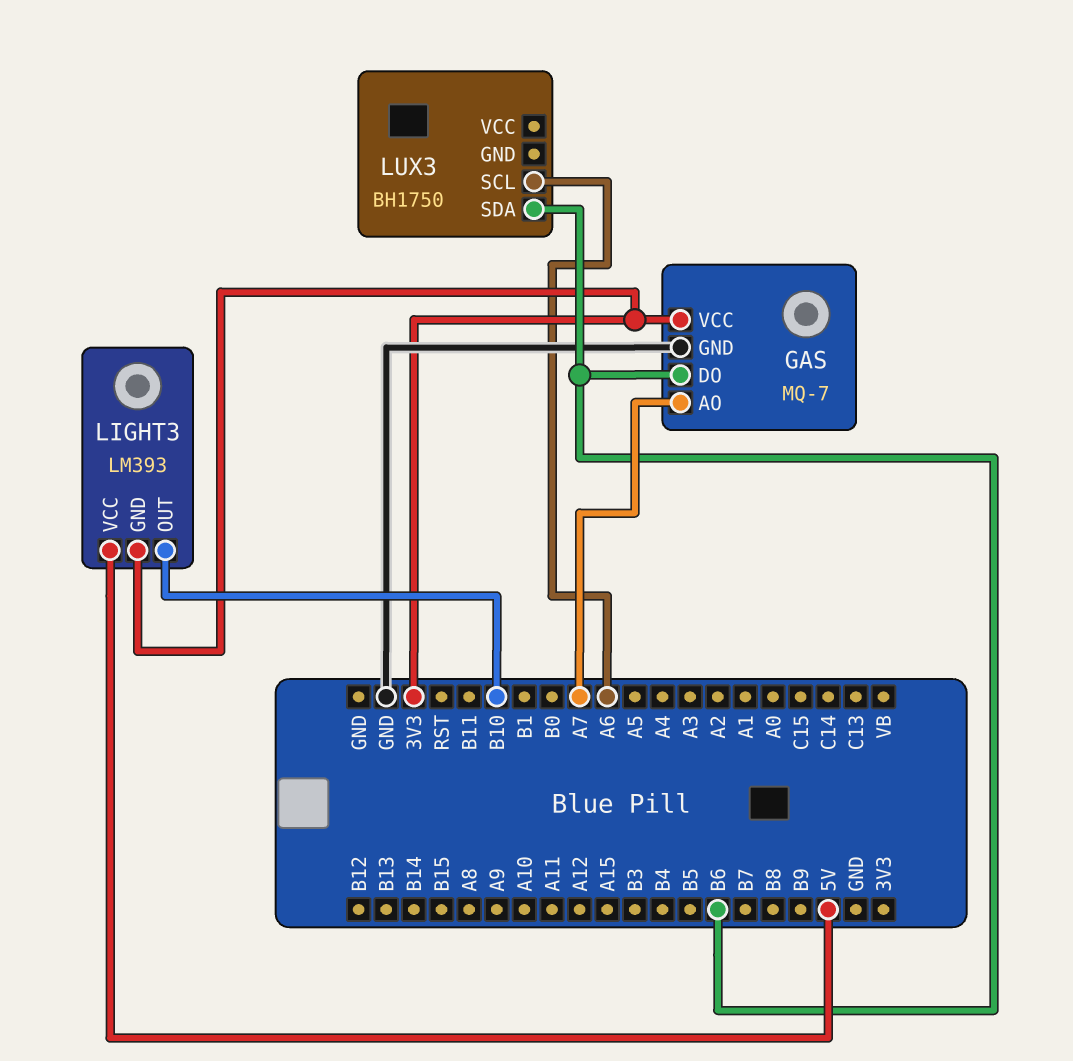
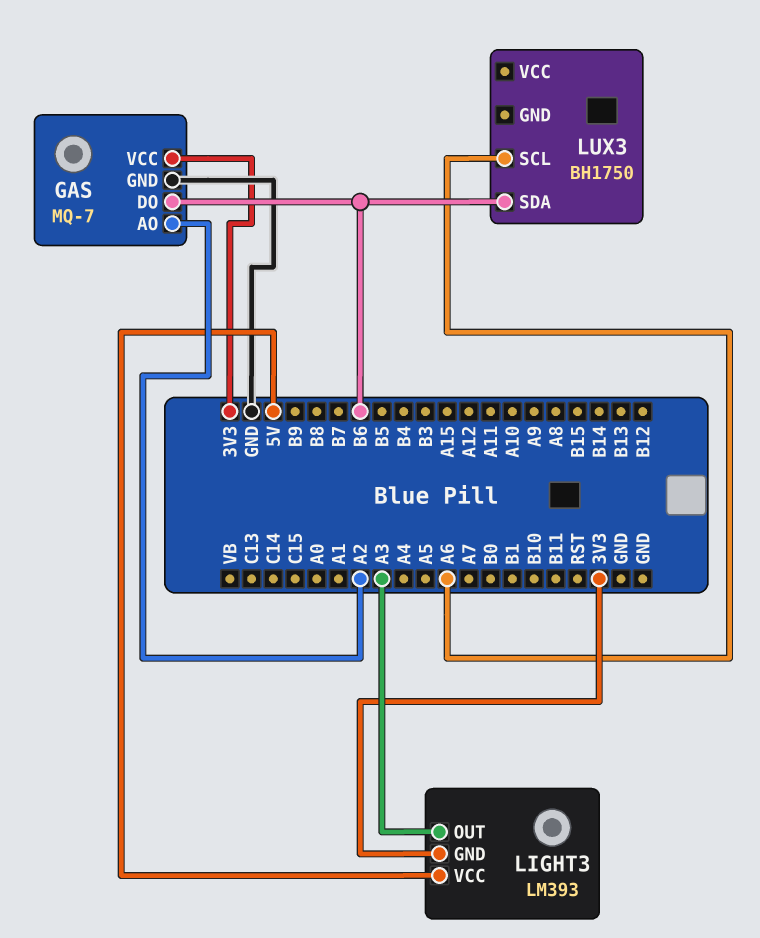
GAS pin AO: A7 -> A2
LIGHT3 pin OUT: B10 -> A3

